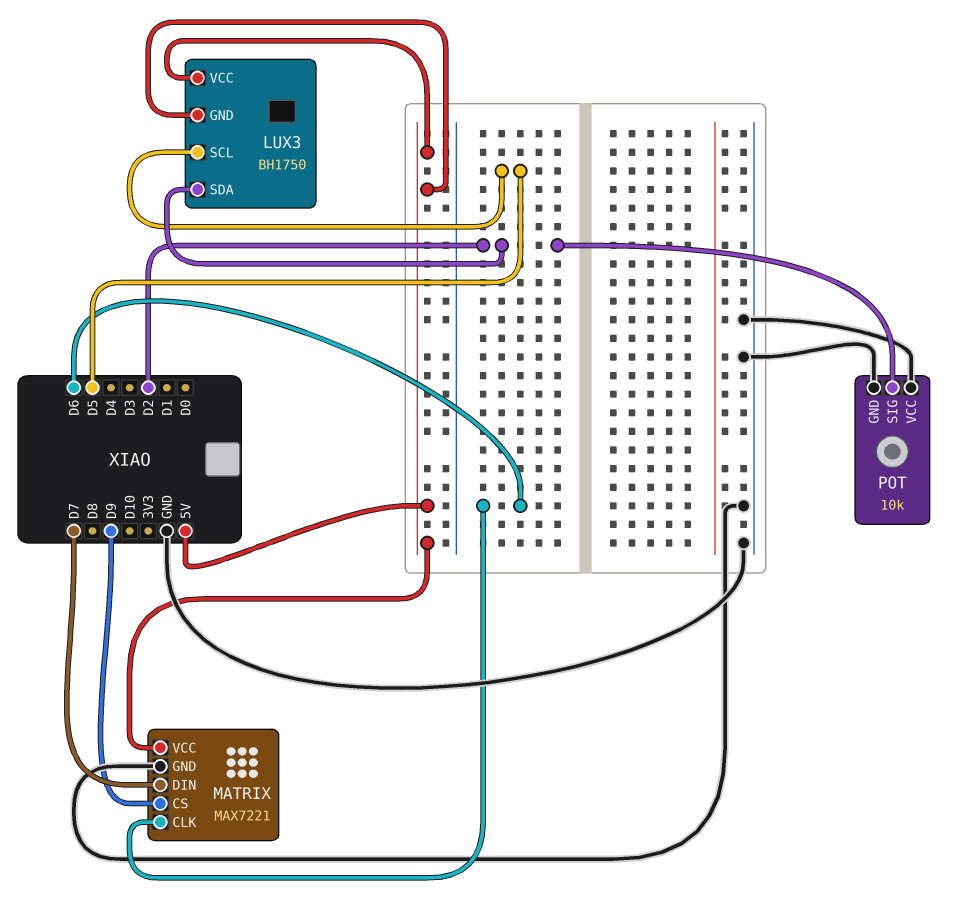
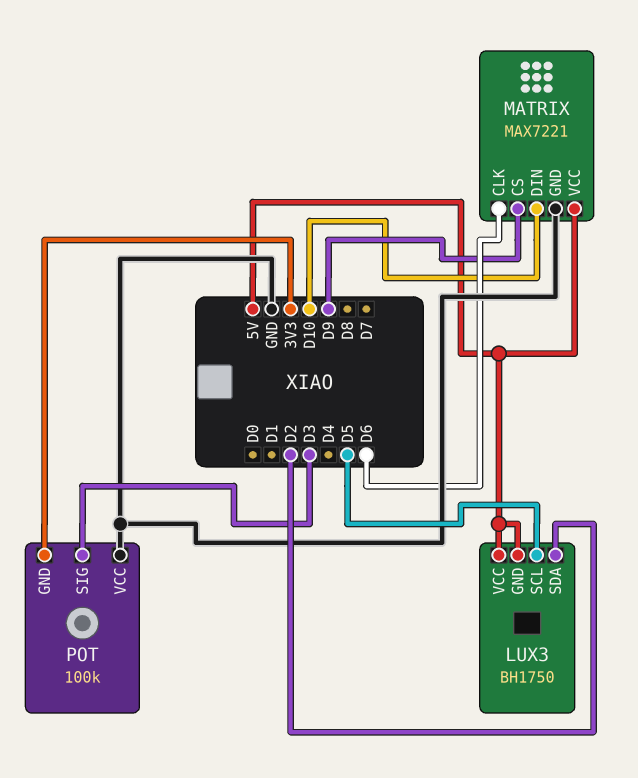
MATRIX pin DIN: D7 -> D10
POT: 10k -> 100k
POT pin GND: GND -> 3V3
POT pin SIG: D2 -> D3

